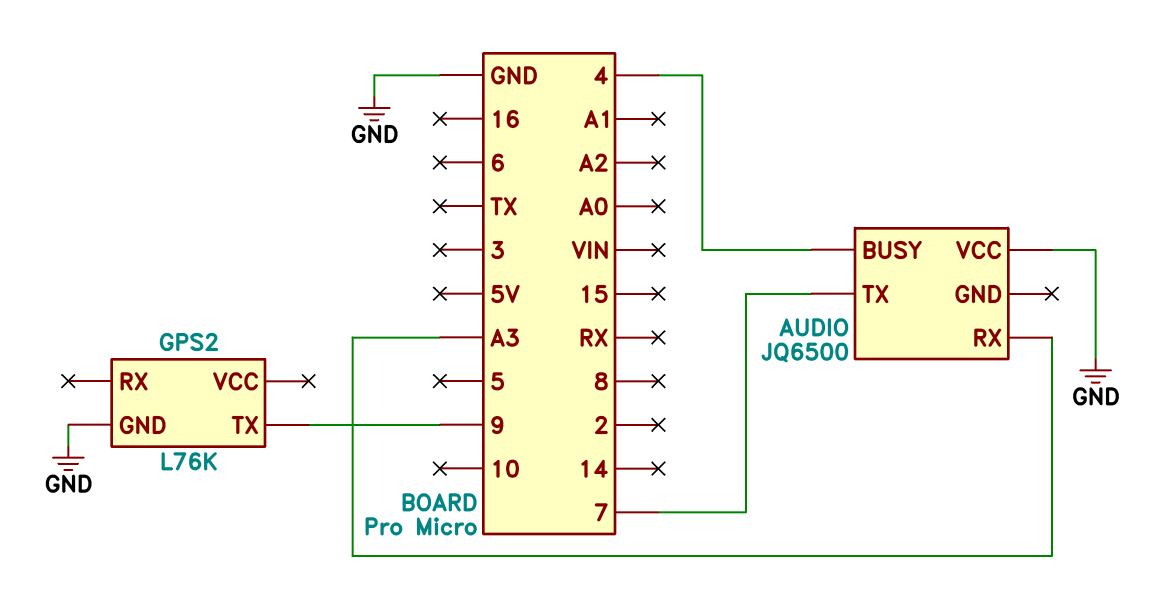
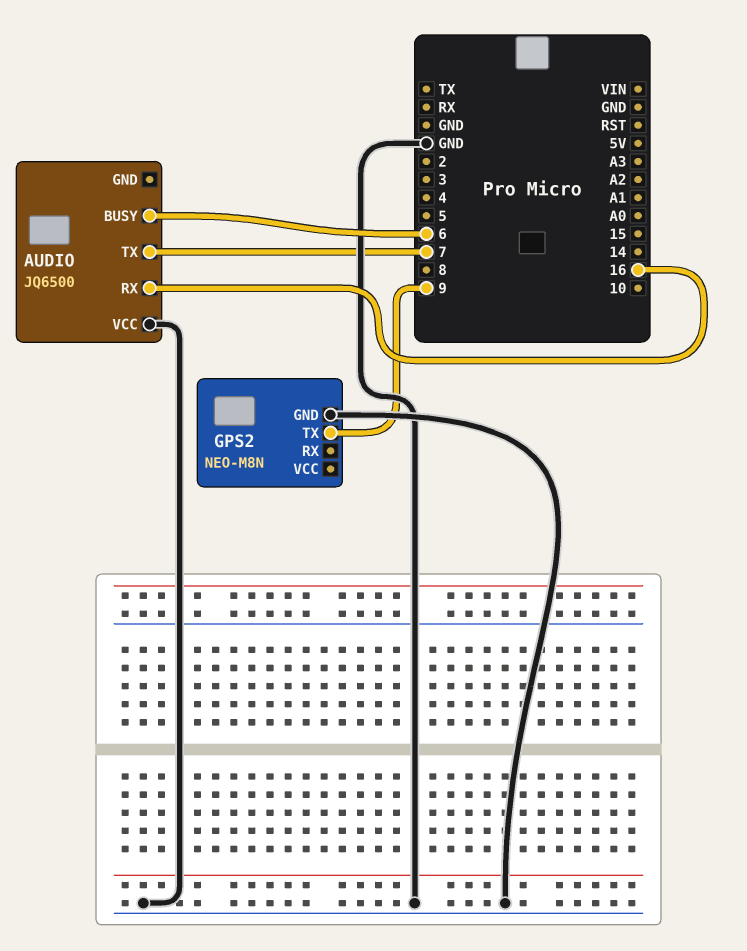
AUDIO pin BUSY: 4 -> 6
AUDIO pin RX: A3 -> 16
GPS2: L76K -> NEO-M8N

